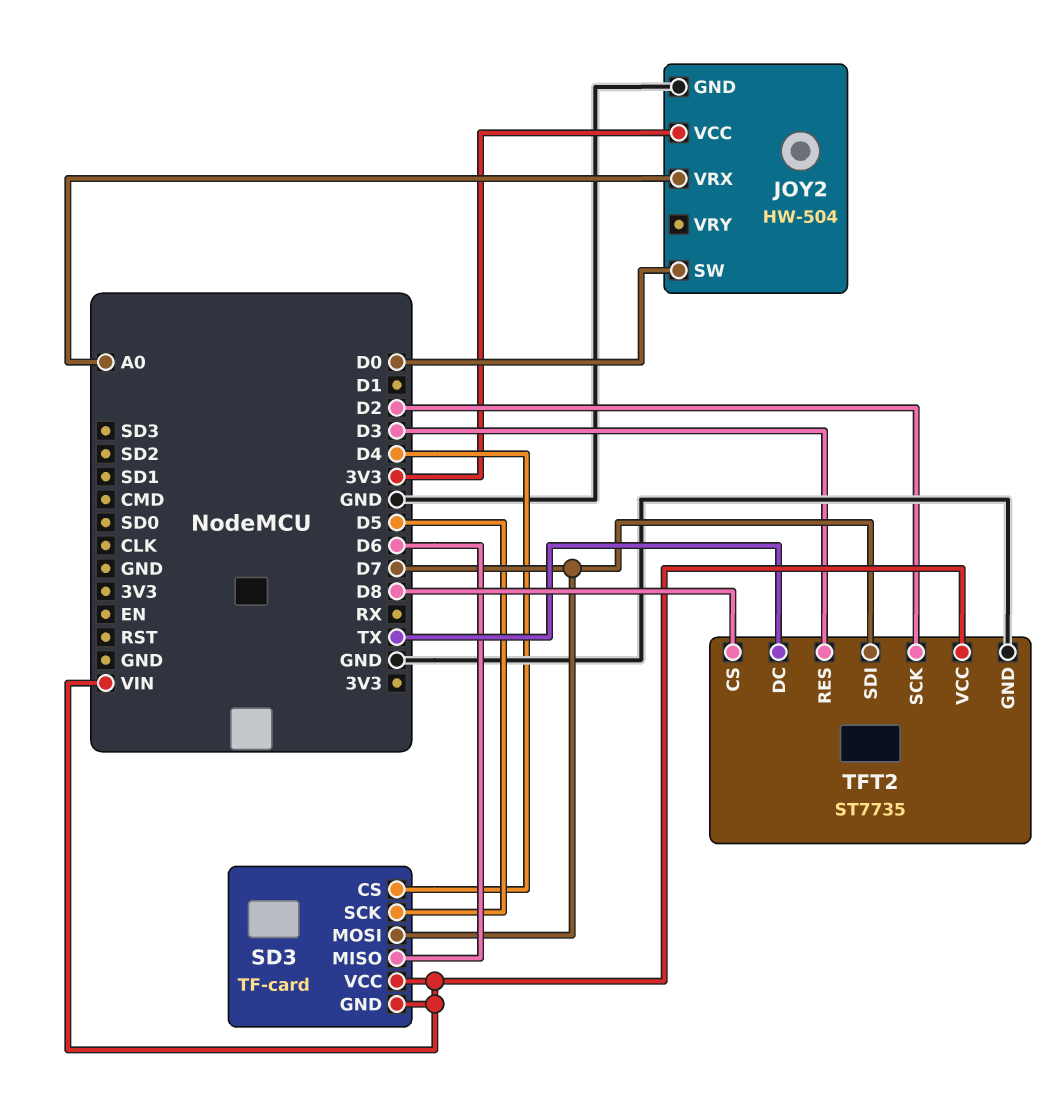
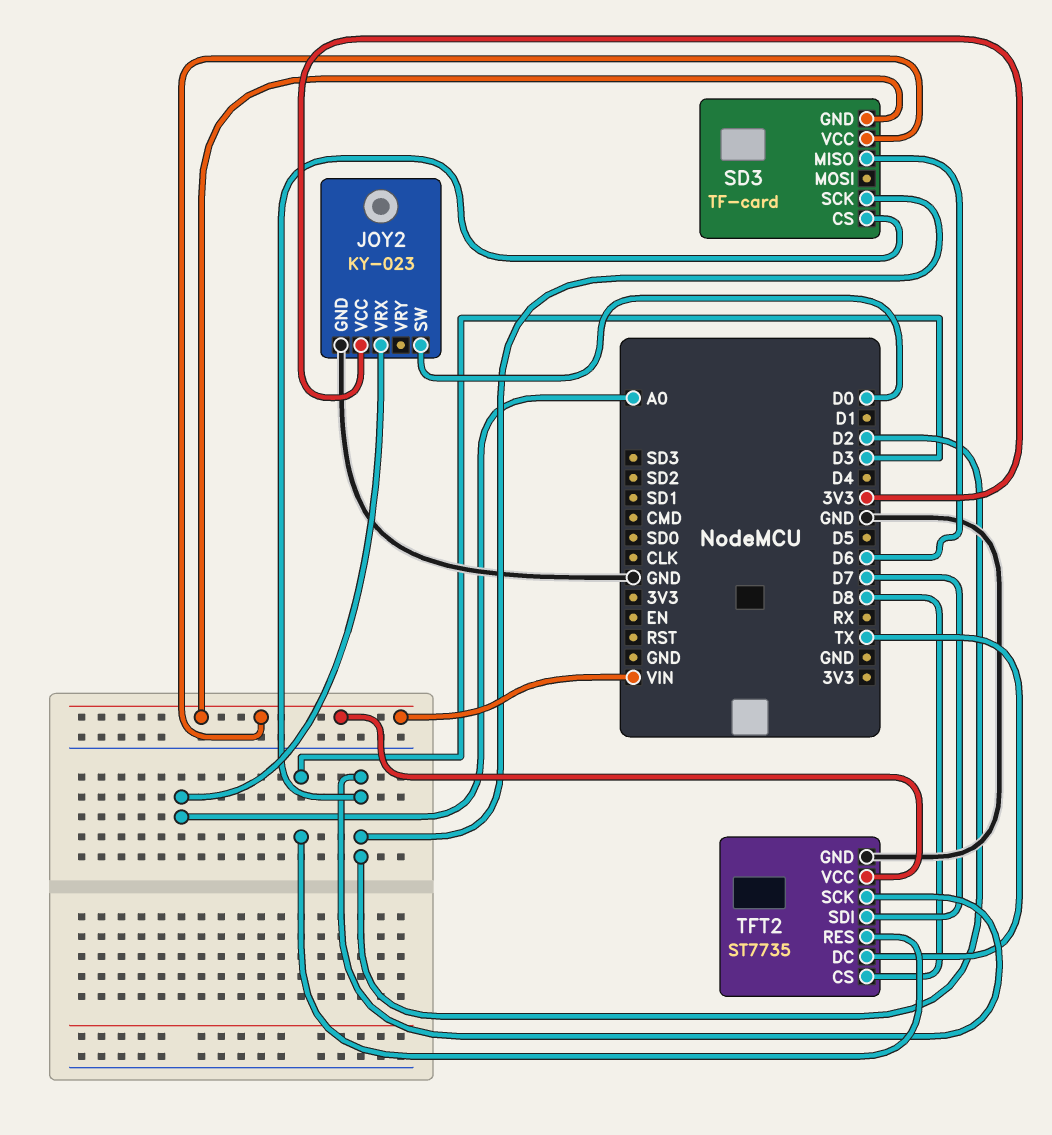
JOY2: HW-504 -> KY-023
SD3 pin CS: D4 -> D2
SD3 pin MOSI: D7 -> none
SD3 pin SCK: D5 -> D2

